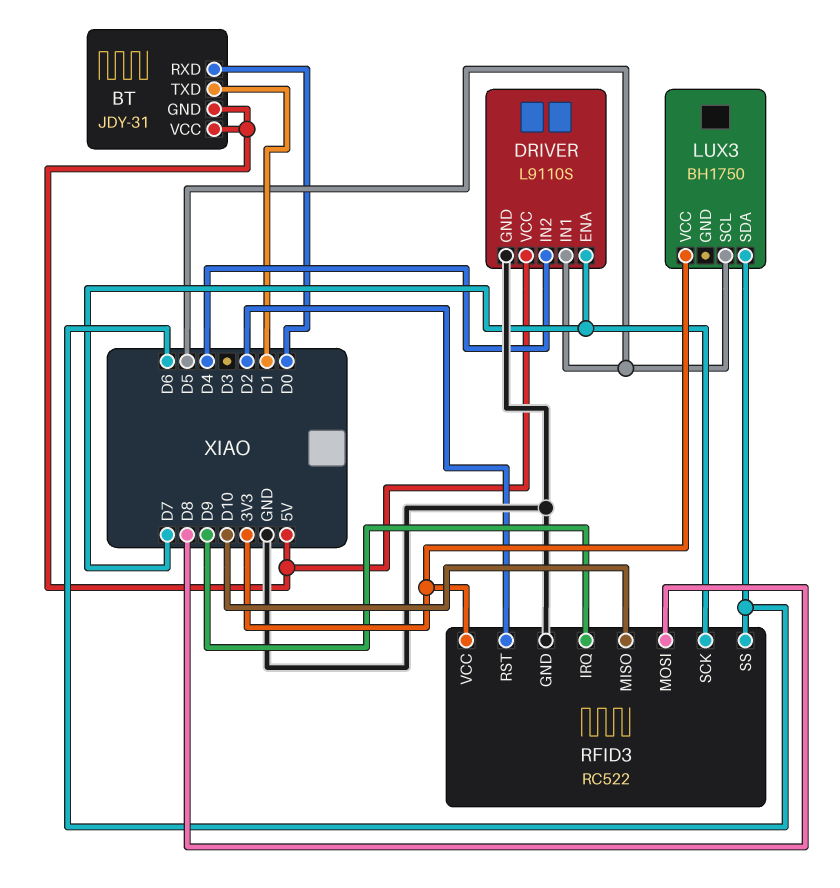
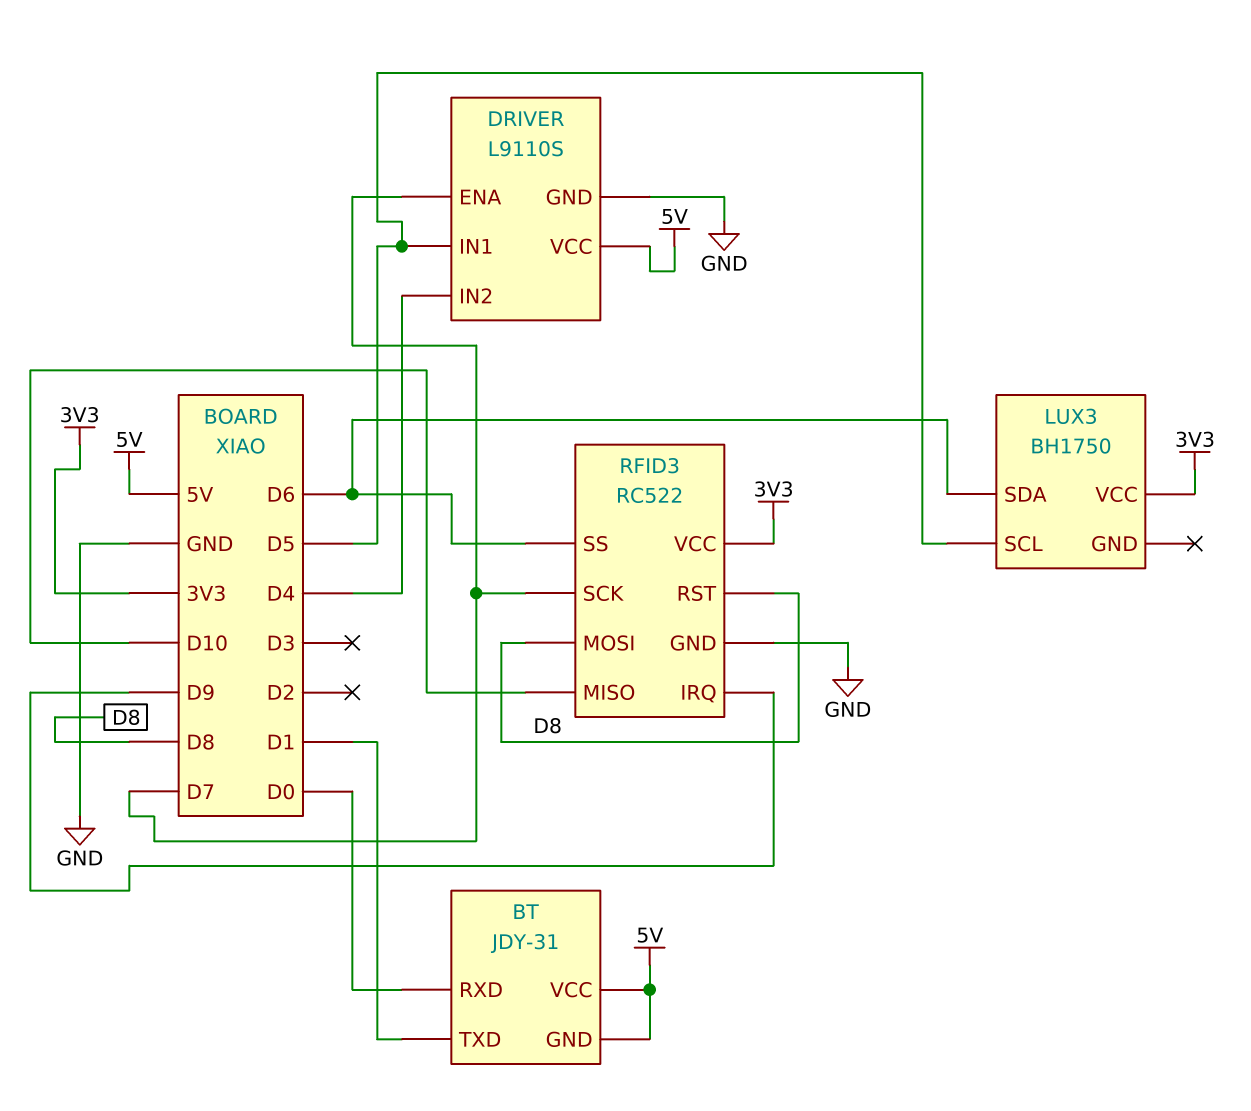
RFID3 pin RST: D2 -> D8

